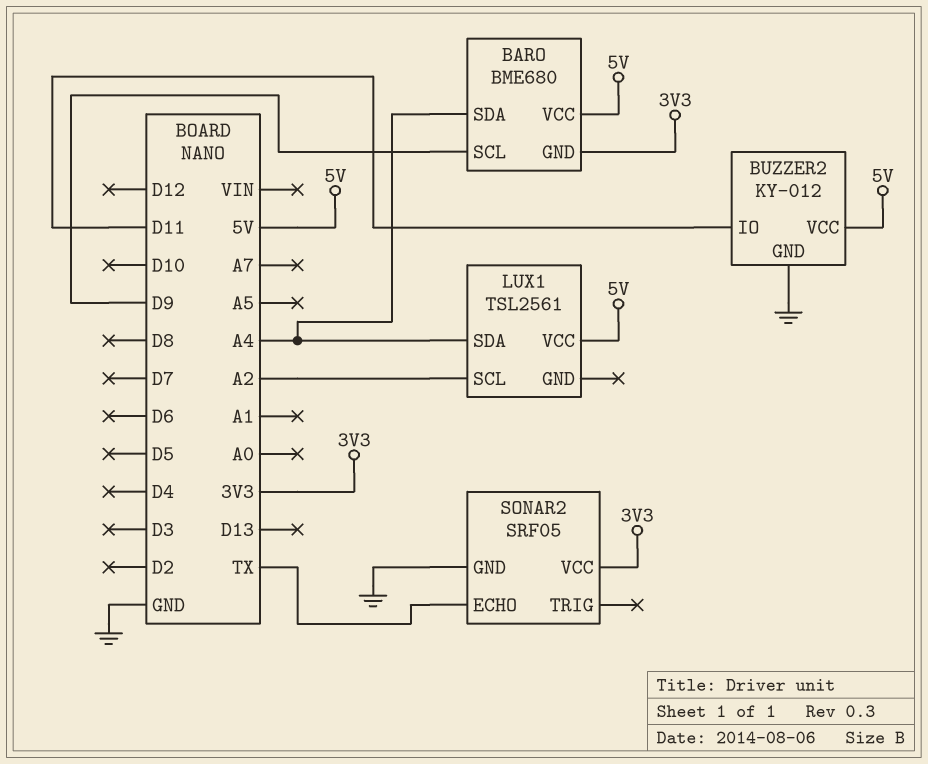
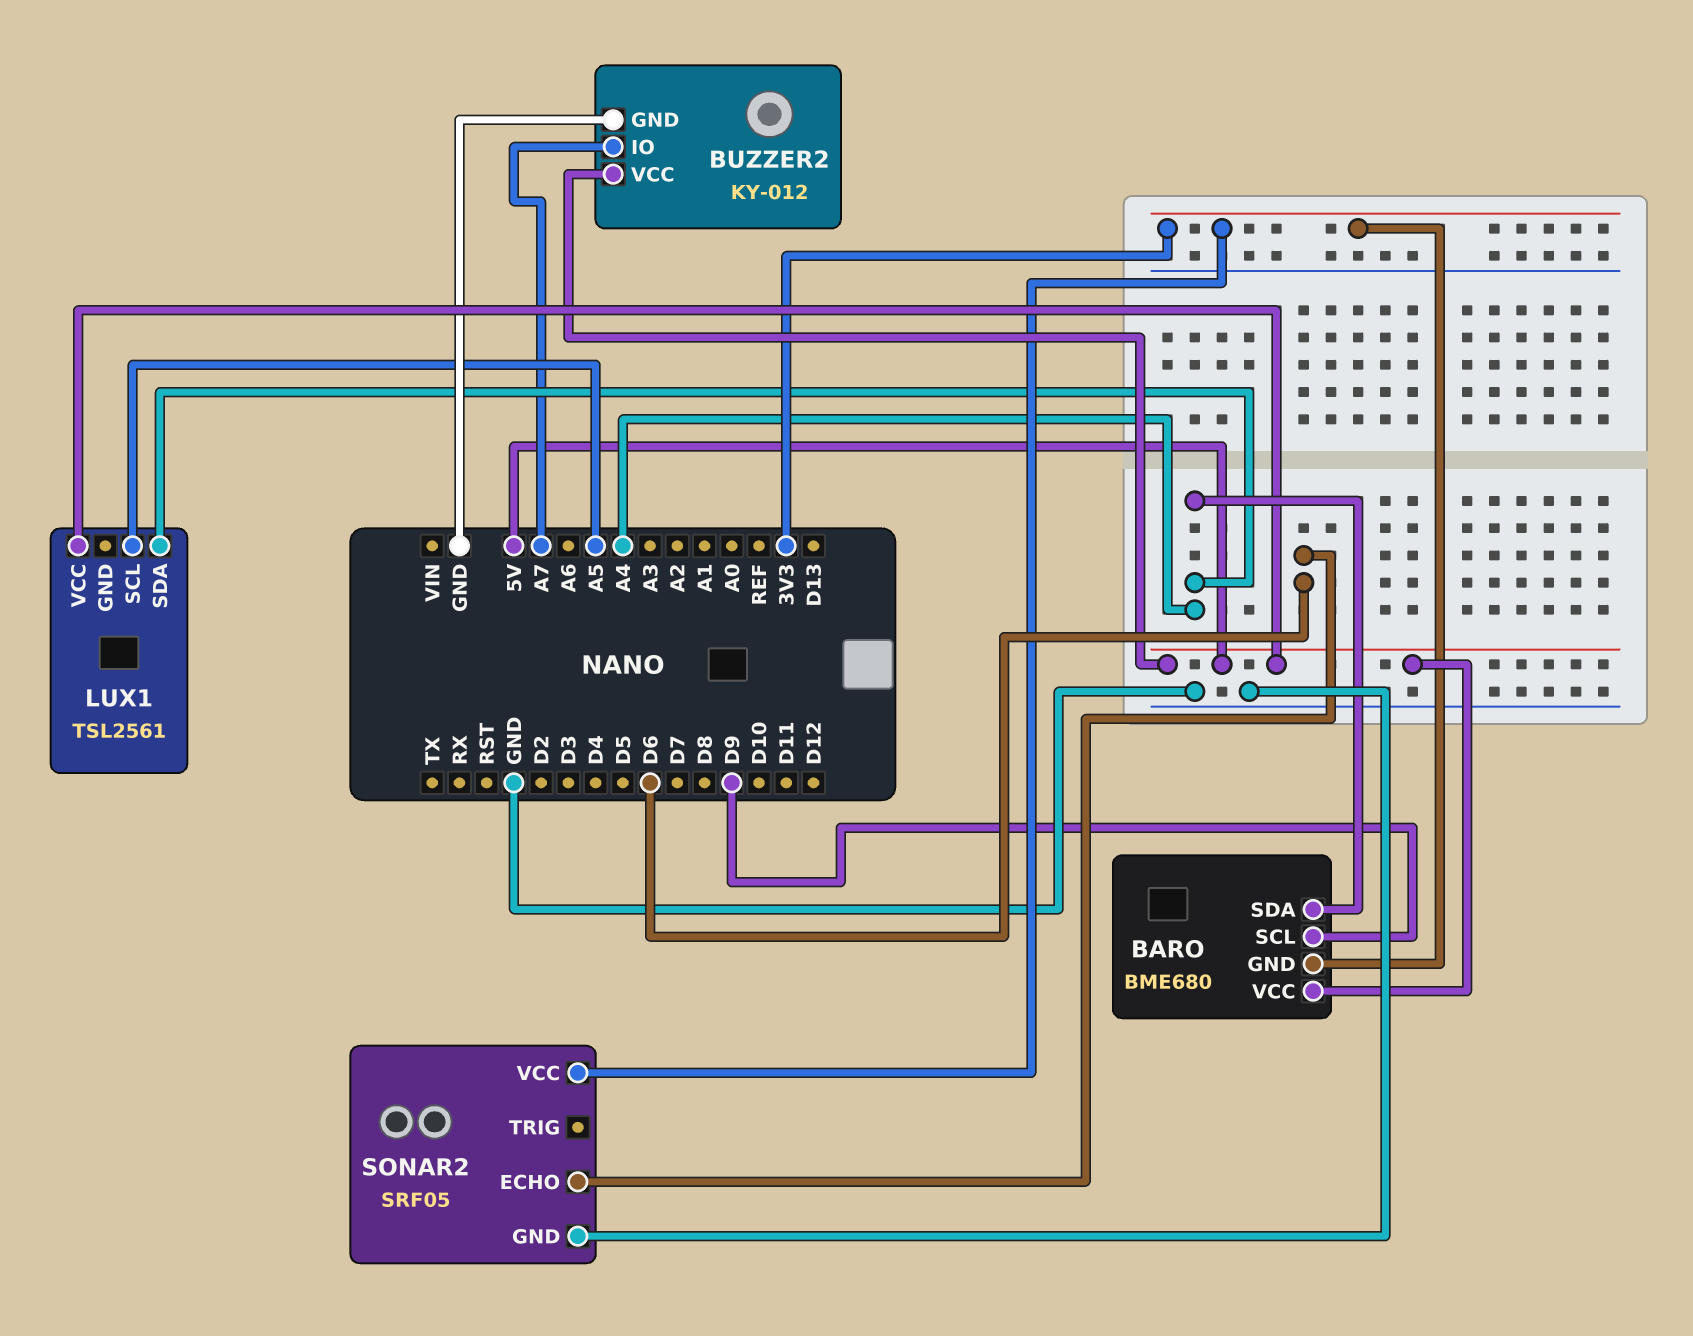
BUZZER2 pin IO: D11 -> A7
LUX1 pin SCL: A2 -> A5
SONAR2 pin ECHO: TX -> D6

